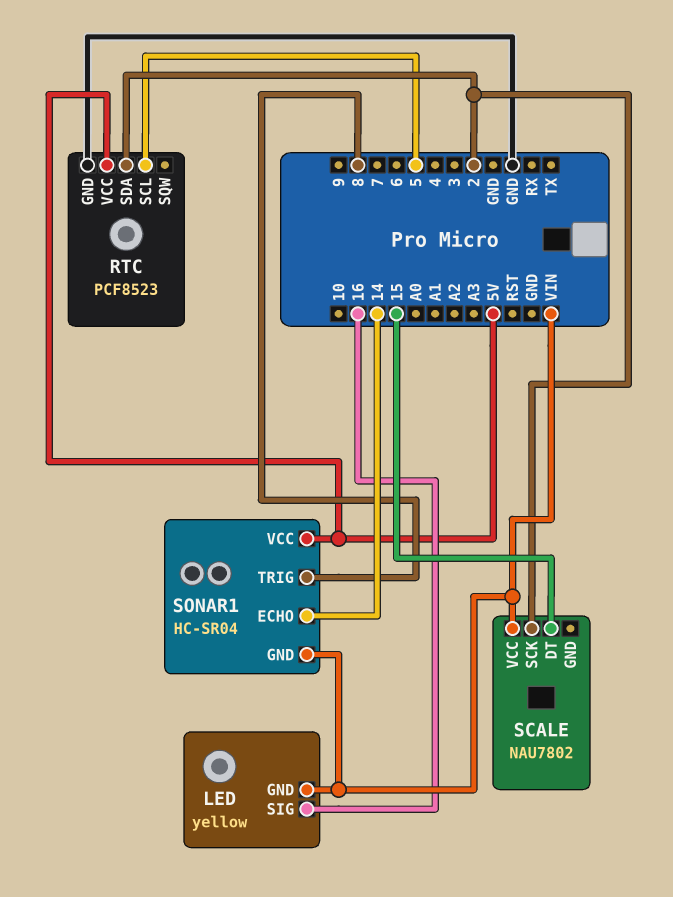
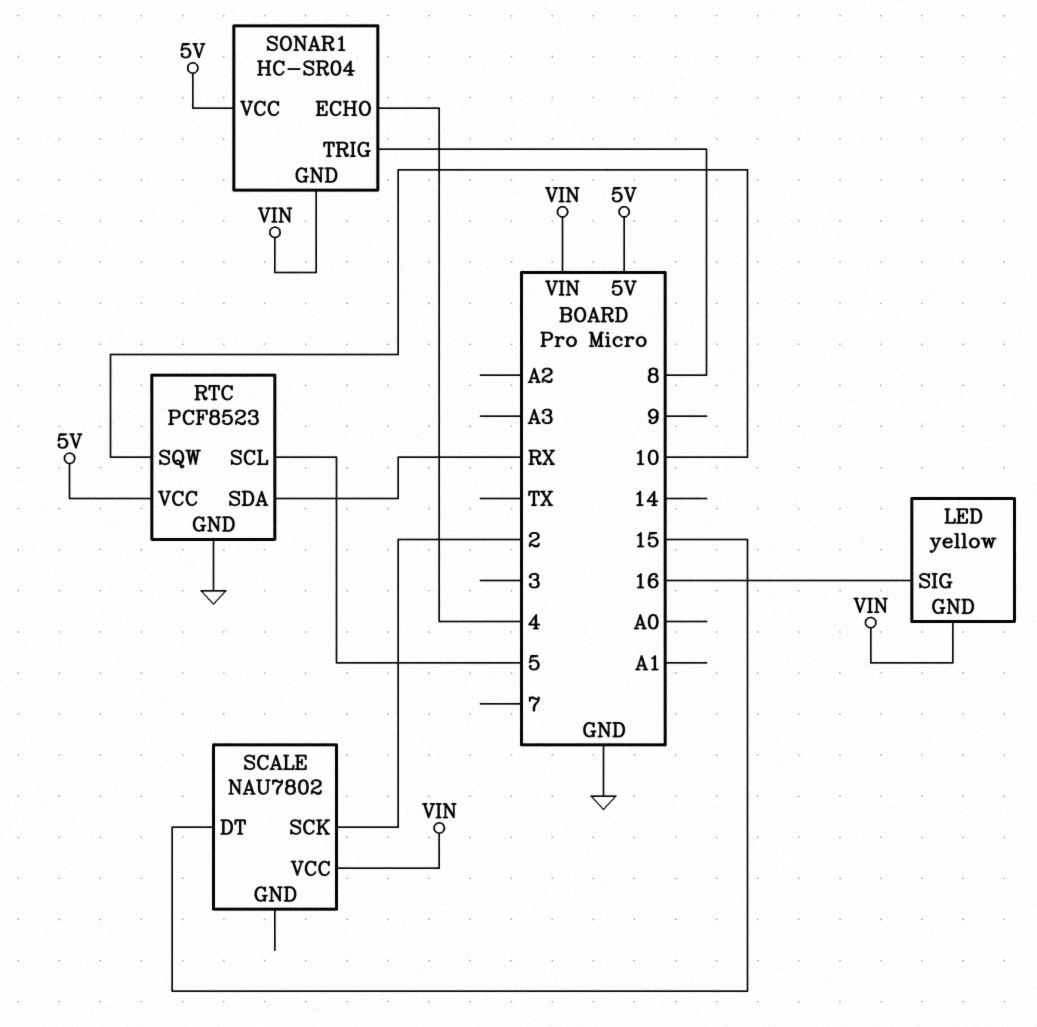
RTC pin SDA: 2 -> RX
RTC pin SQW: none -> 10
SONAR1 pin ECHO: 14 -> 4

